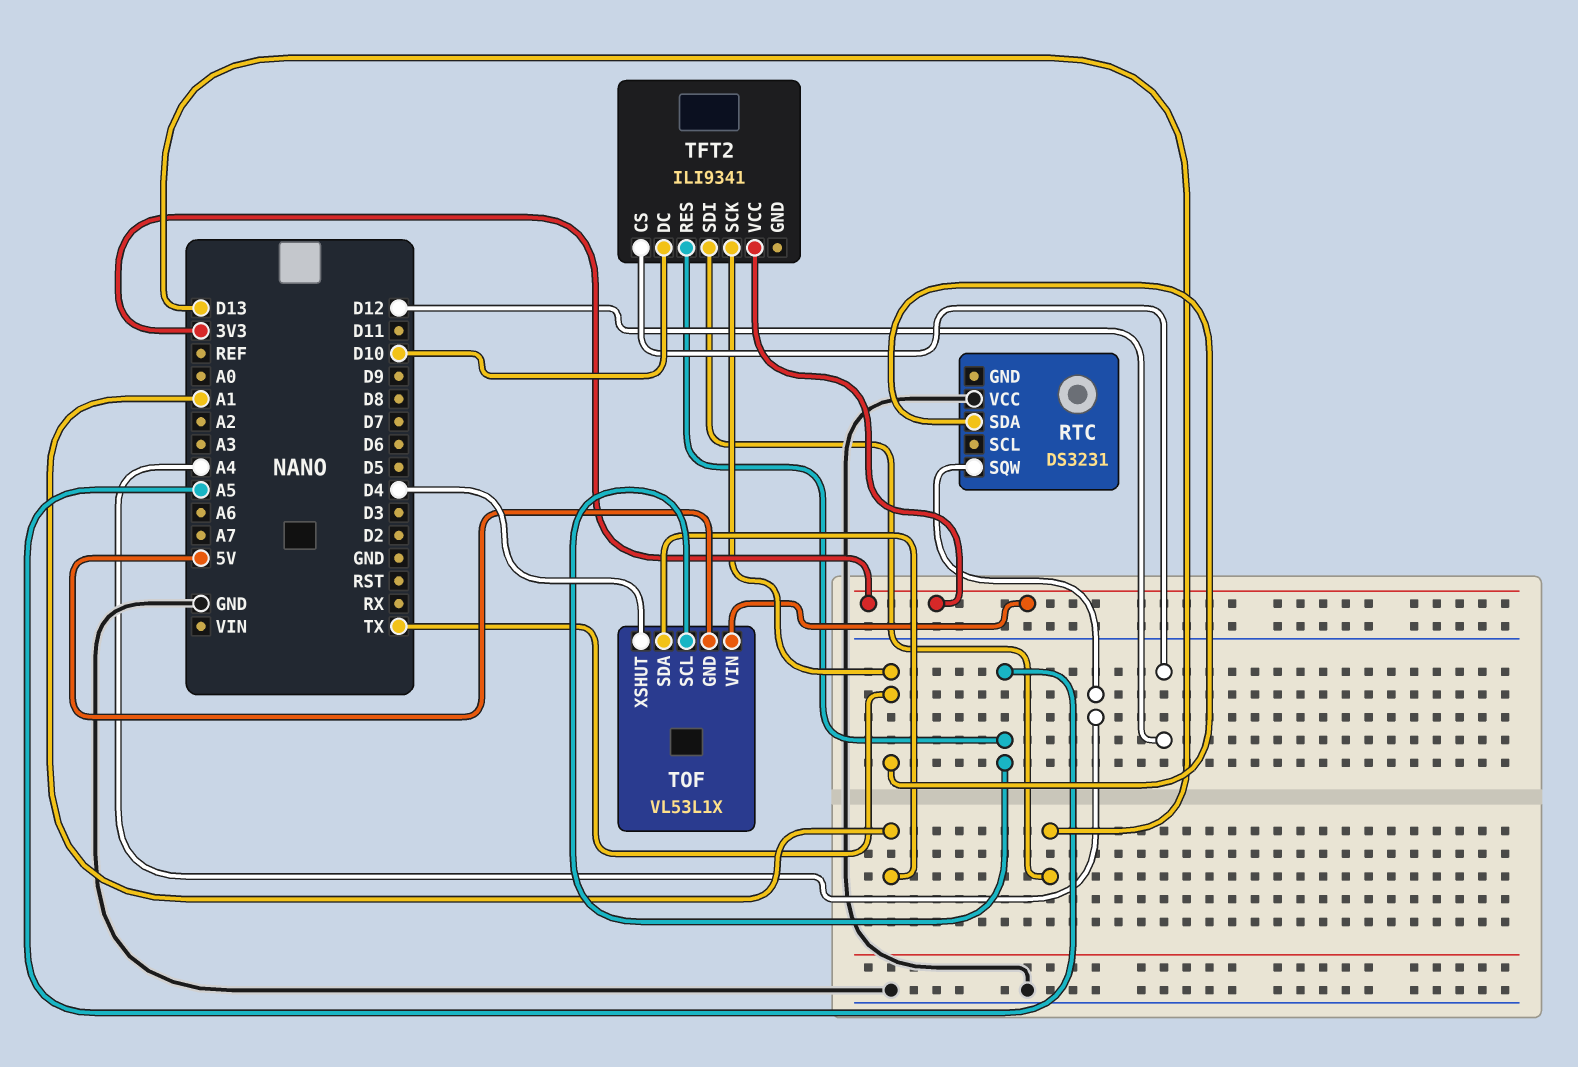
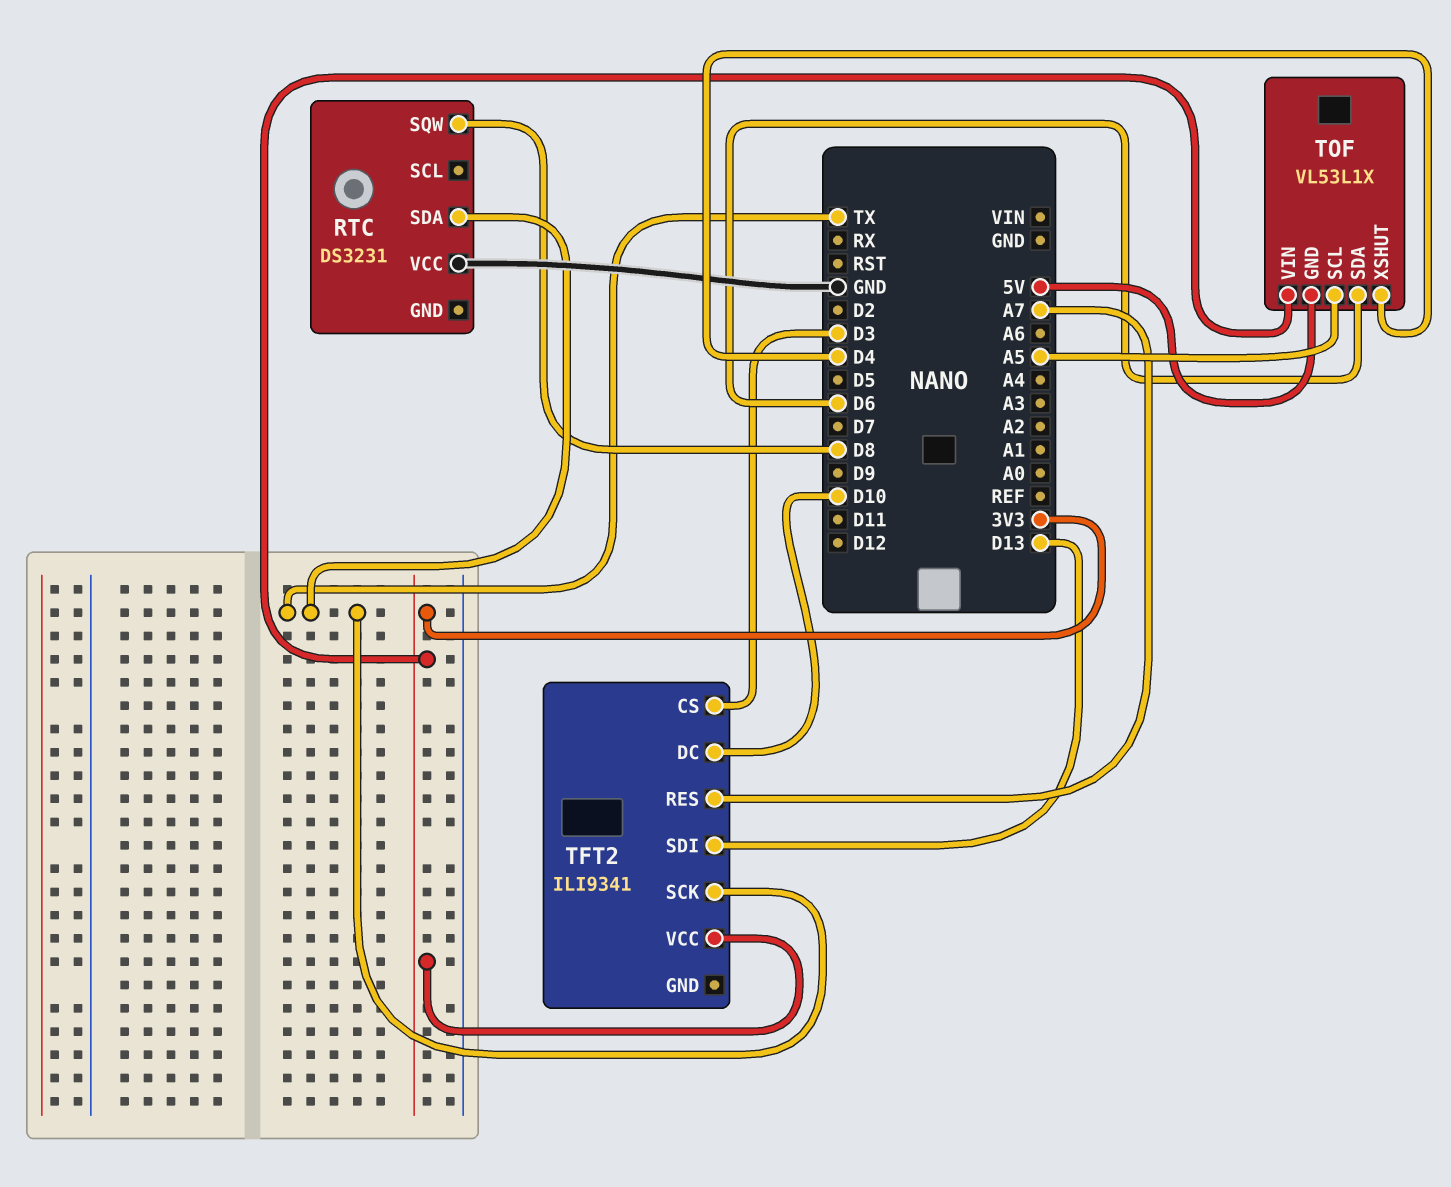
RTC pin SQW: A4 -> D8
TFT2 pin CS: D12 -> D3
TFT2 pin RES: A5 -> A7
TOF pin SDA: A1 -> D6

